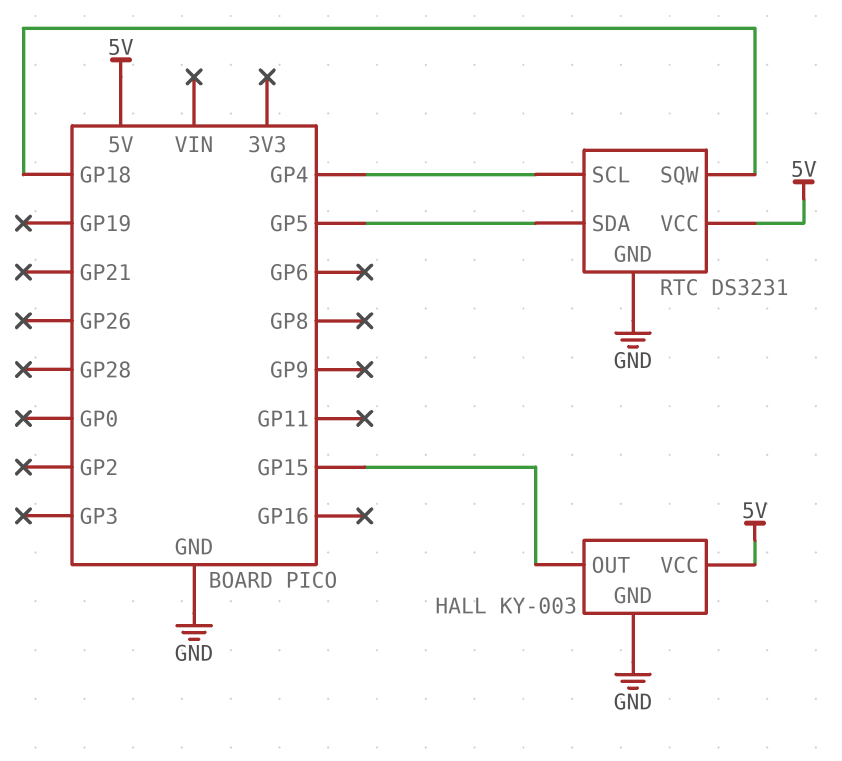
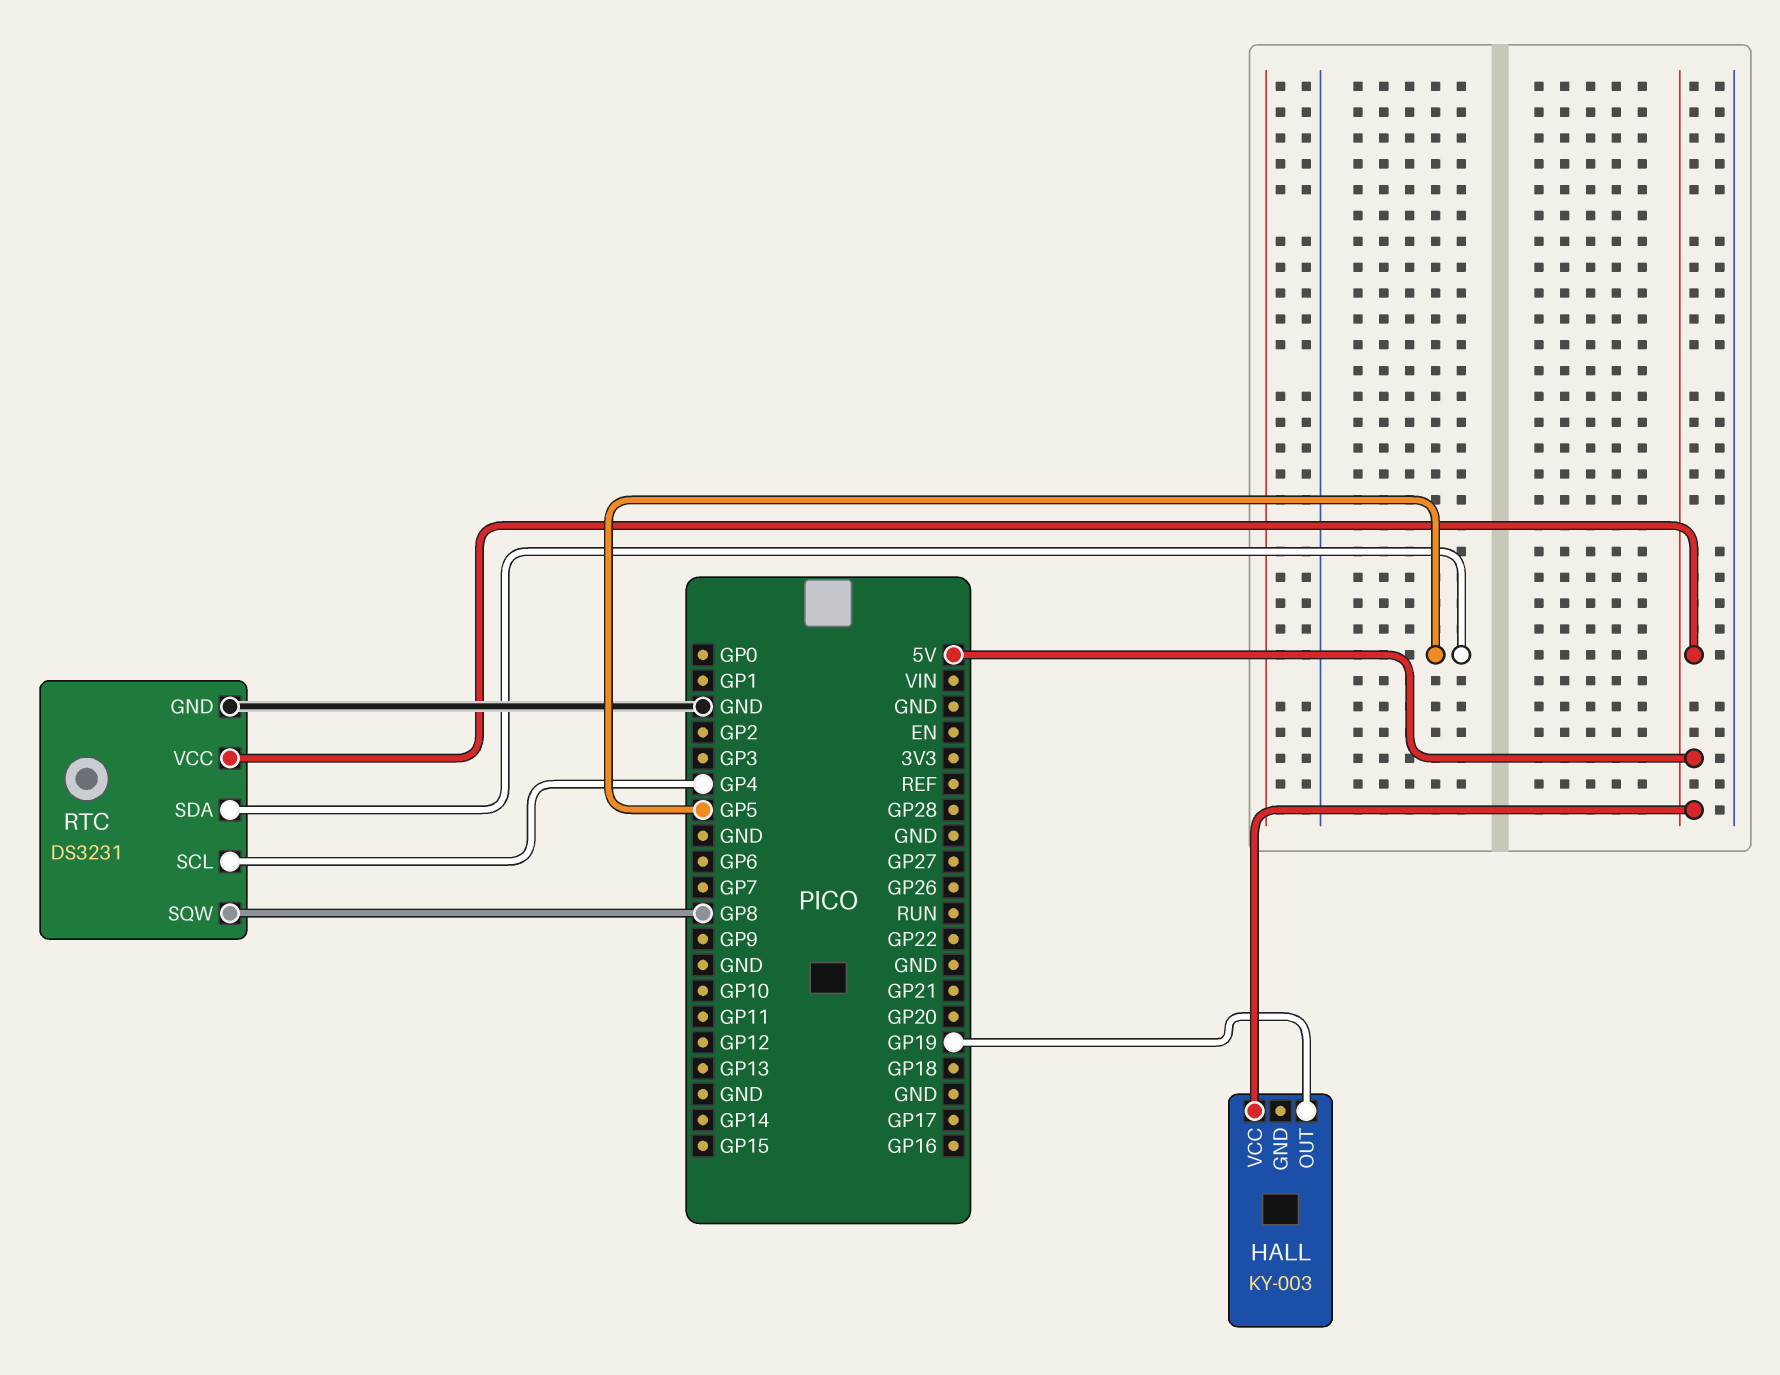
HALL pin GND: GND -> none
HALL pin OUT: GP15 -> GP19
RTC pin SQW: GP18 -> GP8

